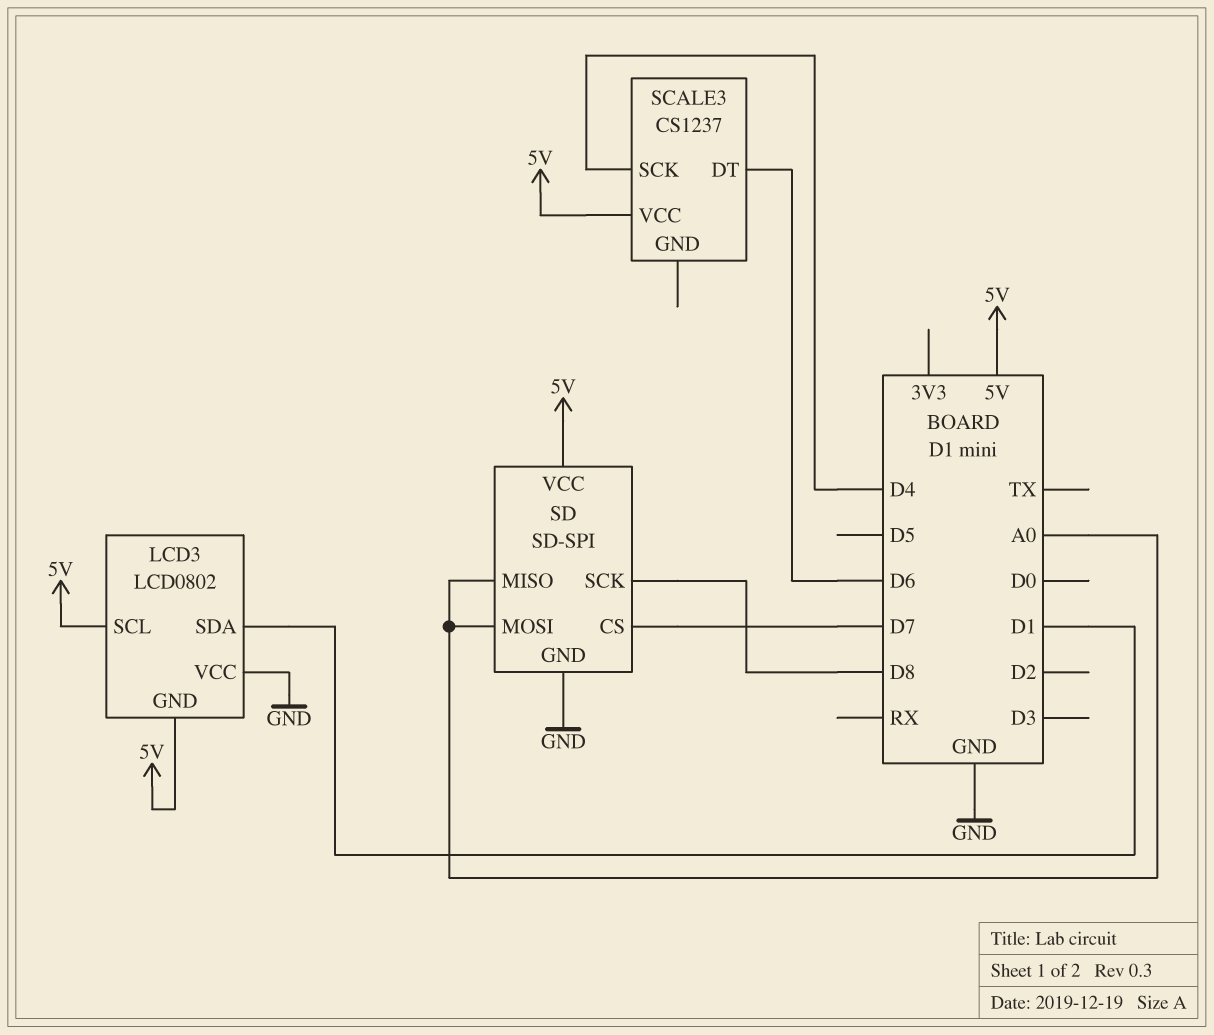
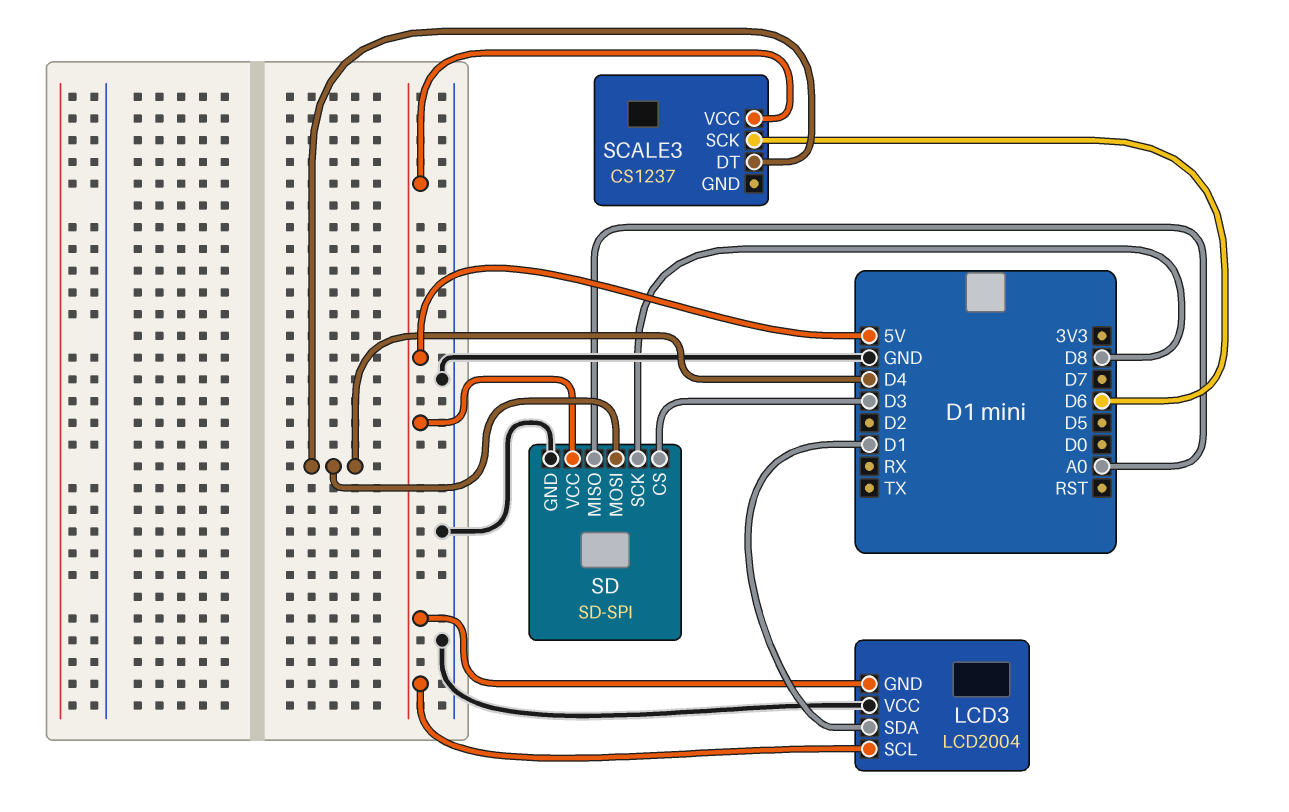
LCD3: LCD0802 -> LCD2004
SCALE3 pin DT: D6 -> D4
SCALE3 pin SCK: D4 -> D6
SD pin CS: D7 -> D3
SD pin MOSI: A0 -> D4

